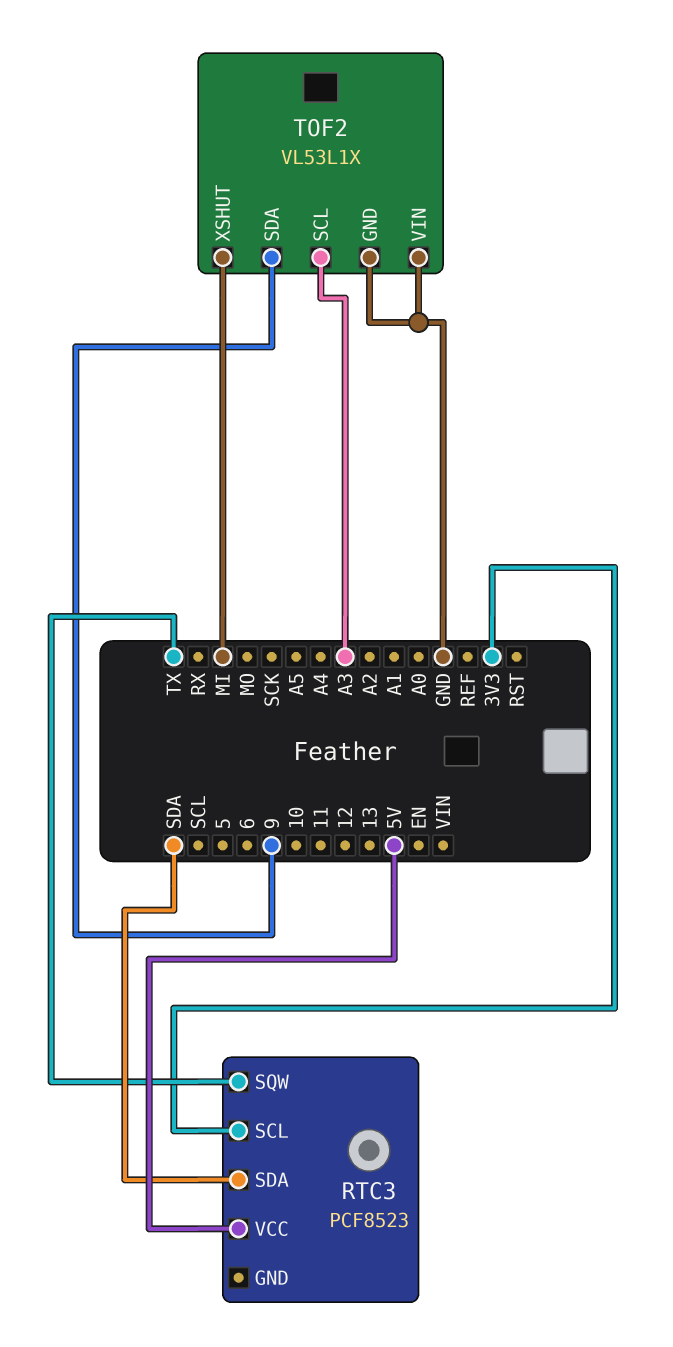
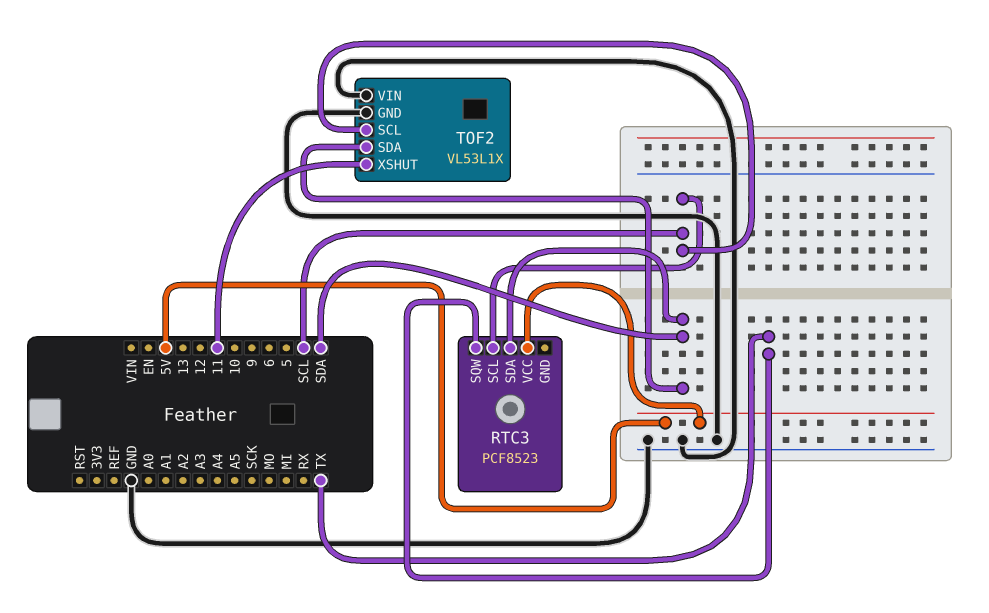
RTC3 pin SCL: 3V3 -> SCL
TOF2 pin SCL: A3 -> SCL
TOF2 pin SDA: 9 -> SDA
TOF2 pin XSHUT: MI -> 11

